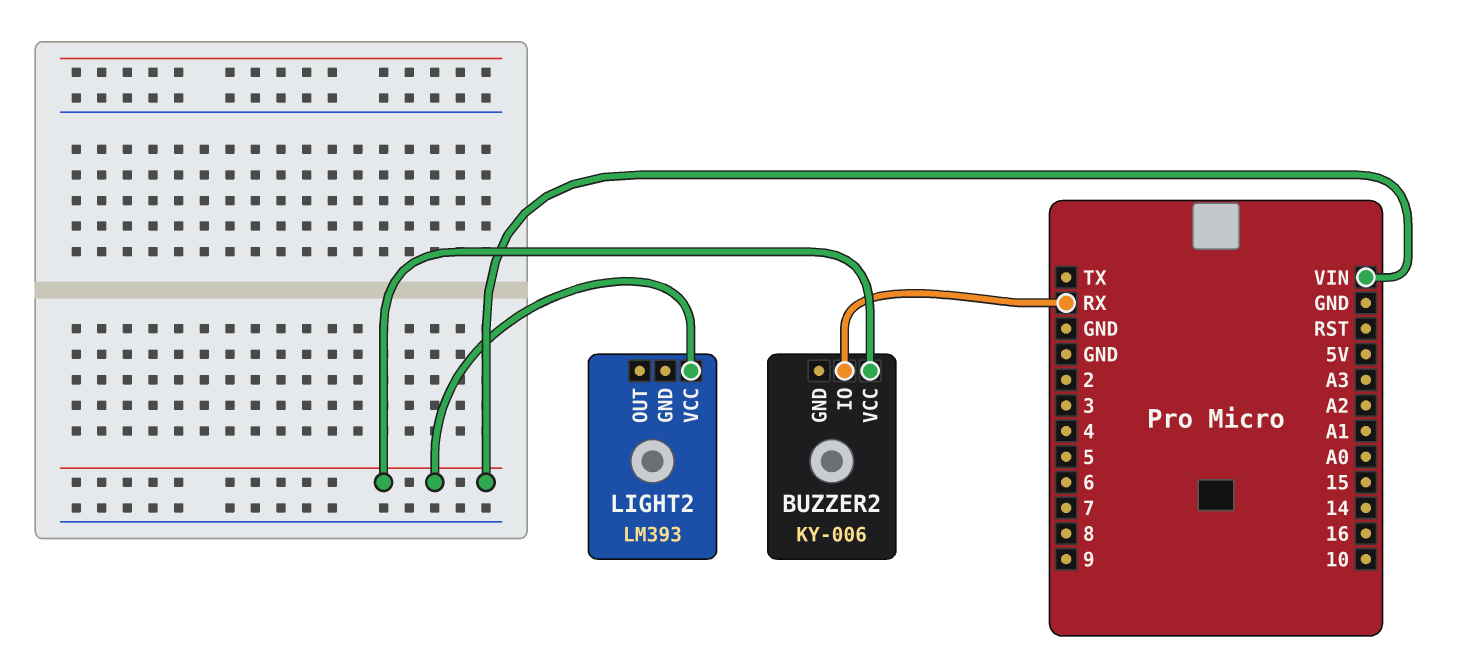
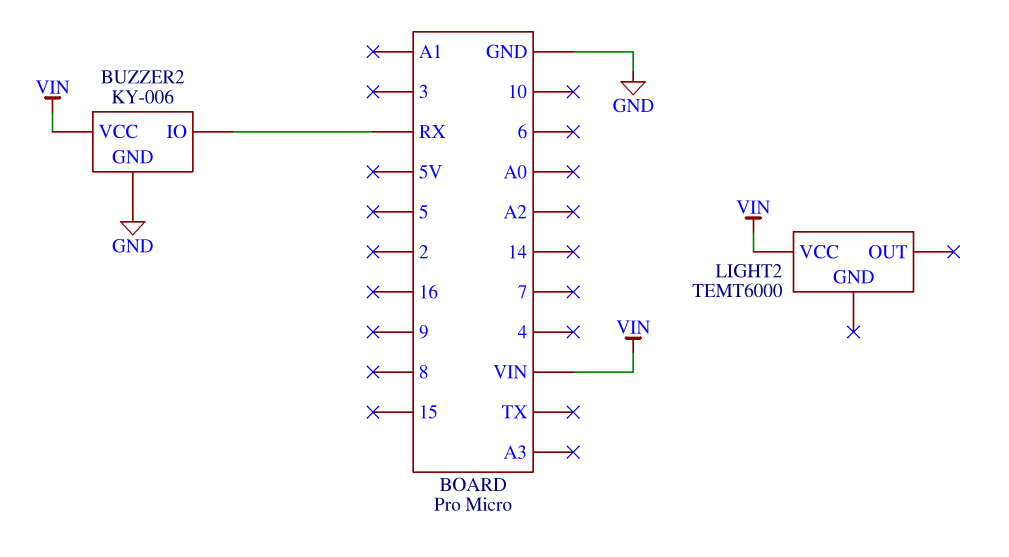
BUZZER2 pin GND: none -> GND
LIGHT2: LM393 -> TEMT6000

